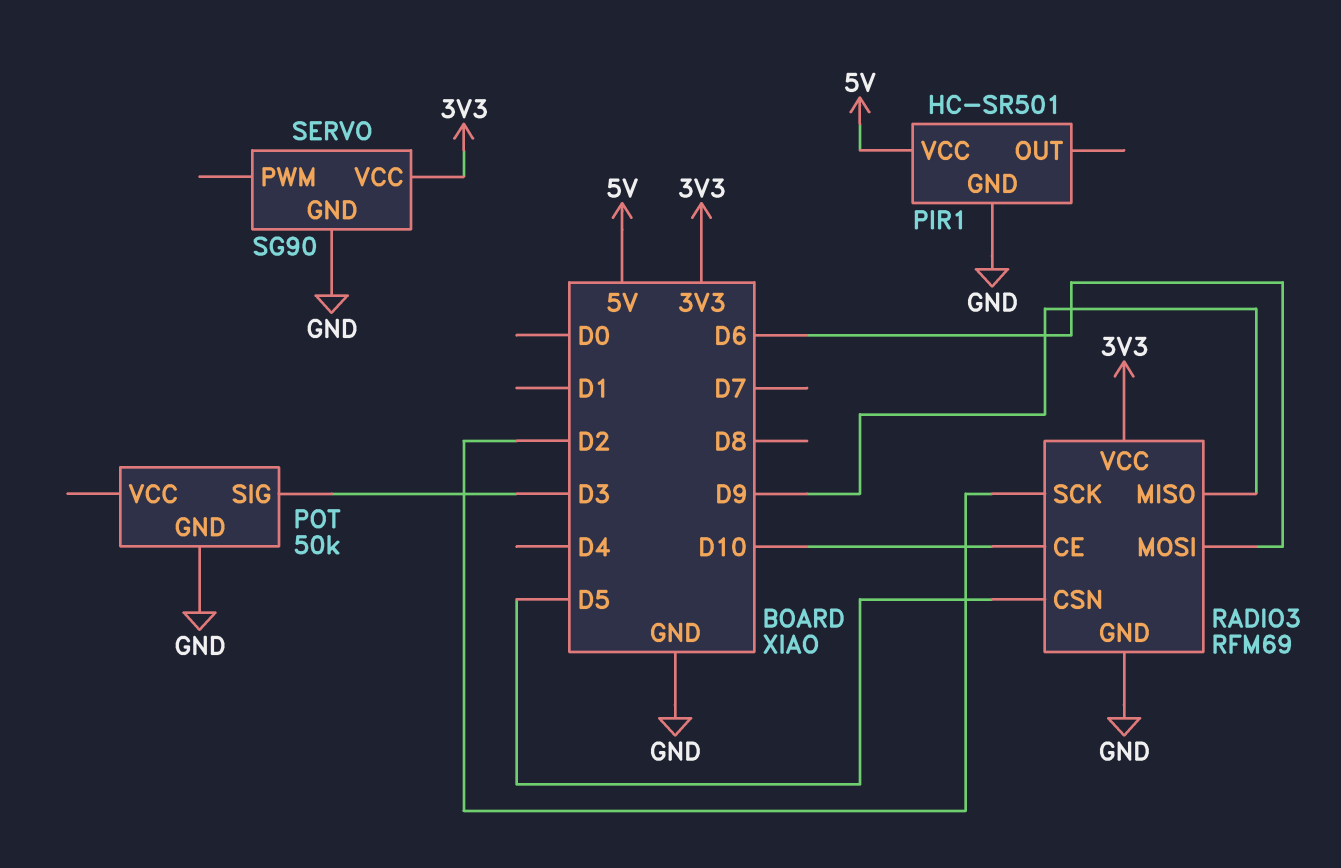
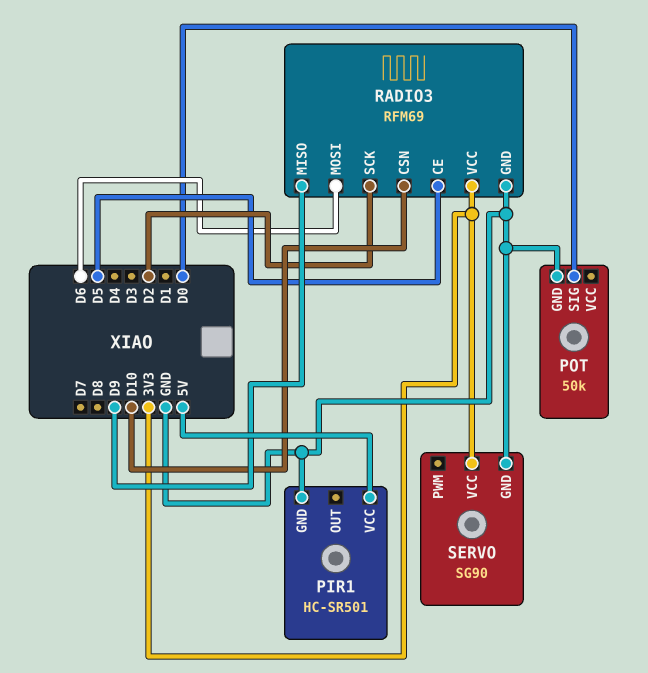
POT pin SIG: D3 -> D0
RADIO3 pin CE: D10 -> D5
RADIO3 pin CSN: D5 -> D10

